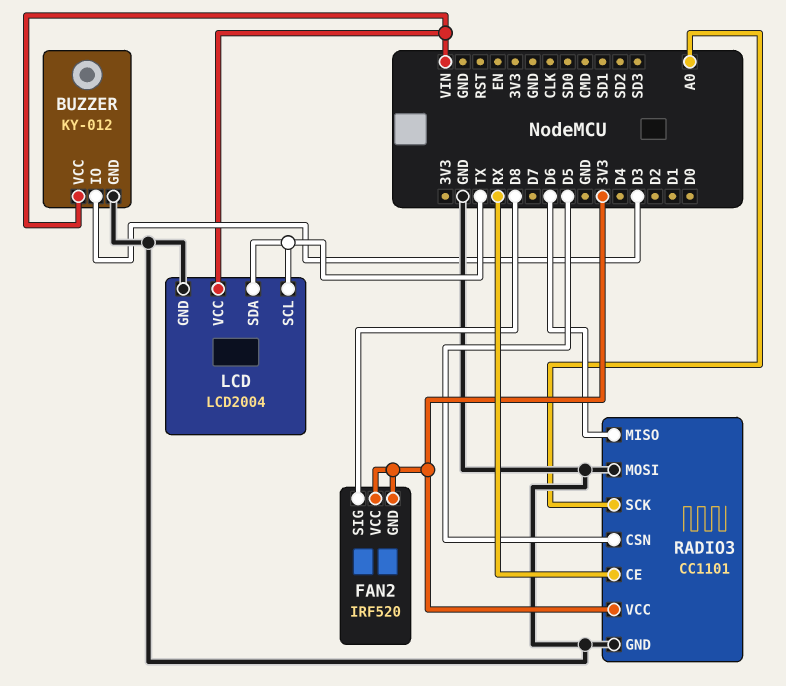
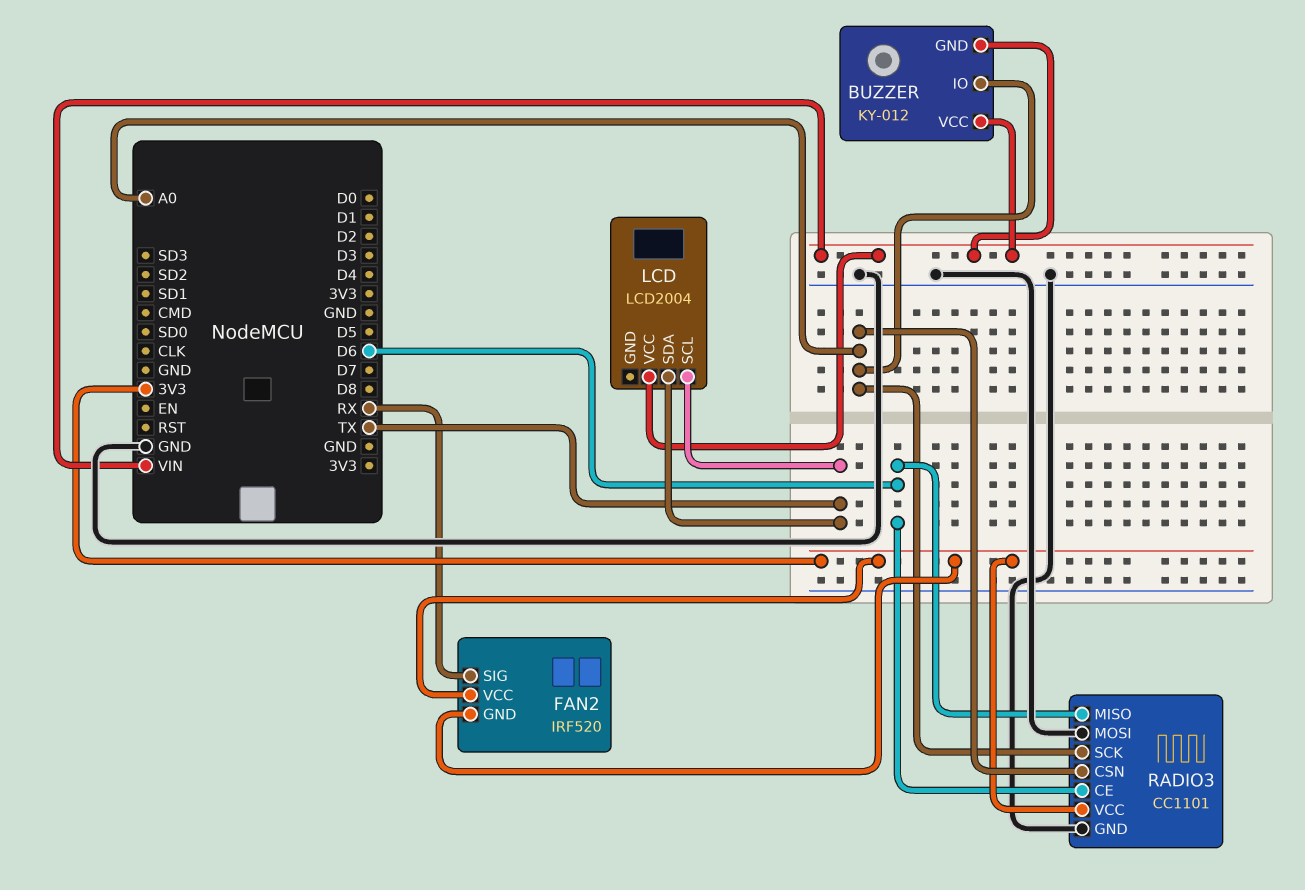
BUZZER pin GND: GND -> VIN
BUZZER pin IO: D3 -> A0
FAN2 pin SIG: D8 -> RX
LCD pin GND: GND -> none
RADIO3 pin CE: RX -> D6
RADIO3 pin CSN: D5 -> A0

